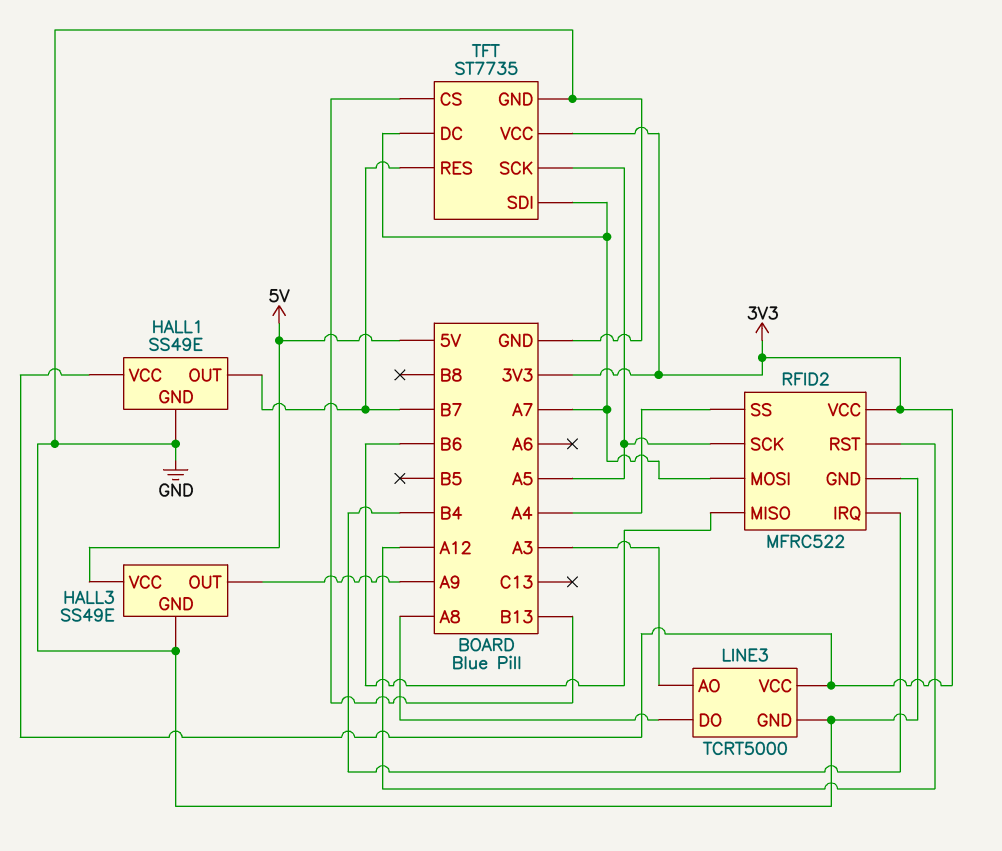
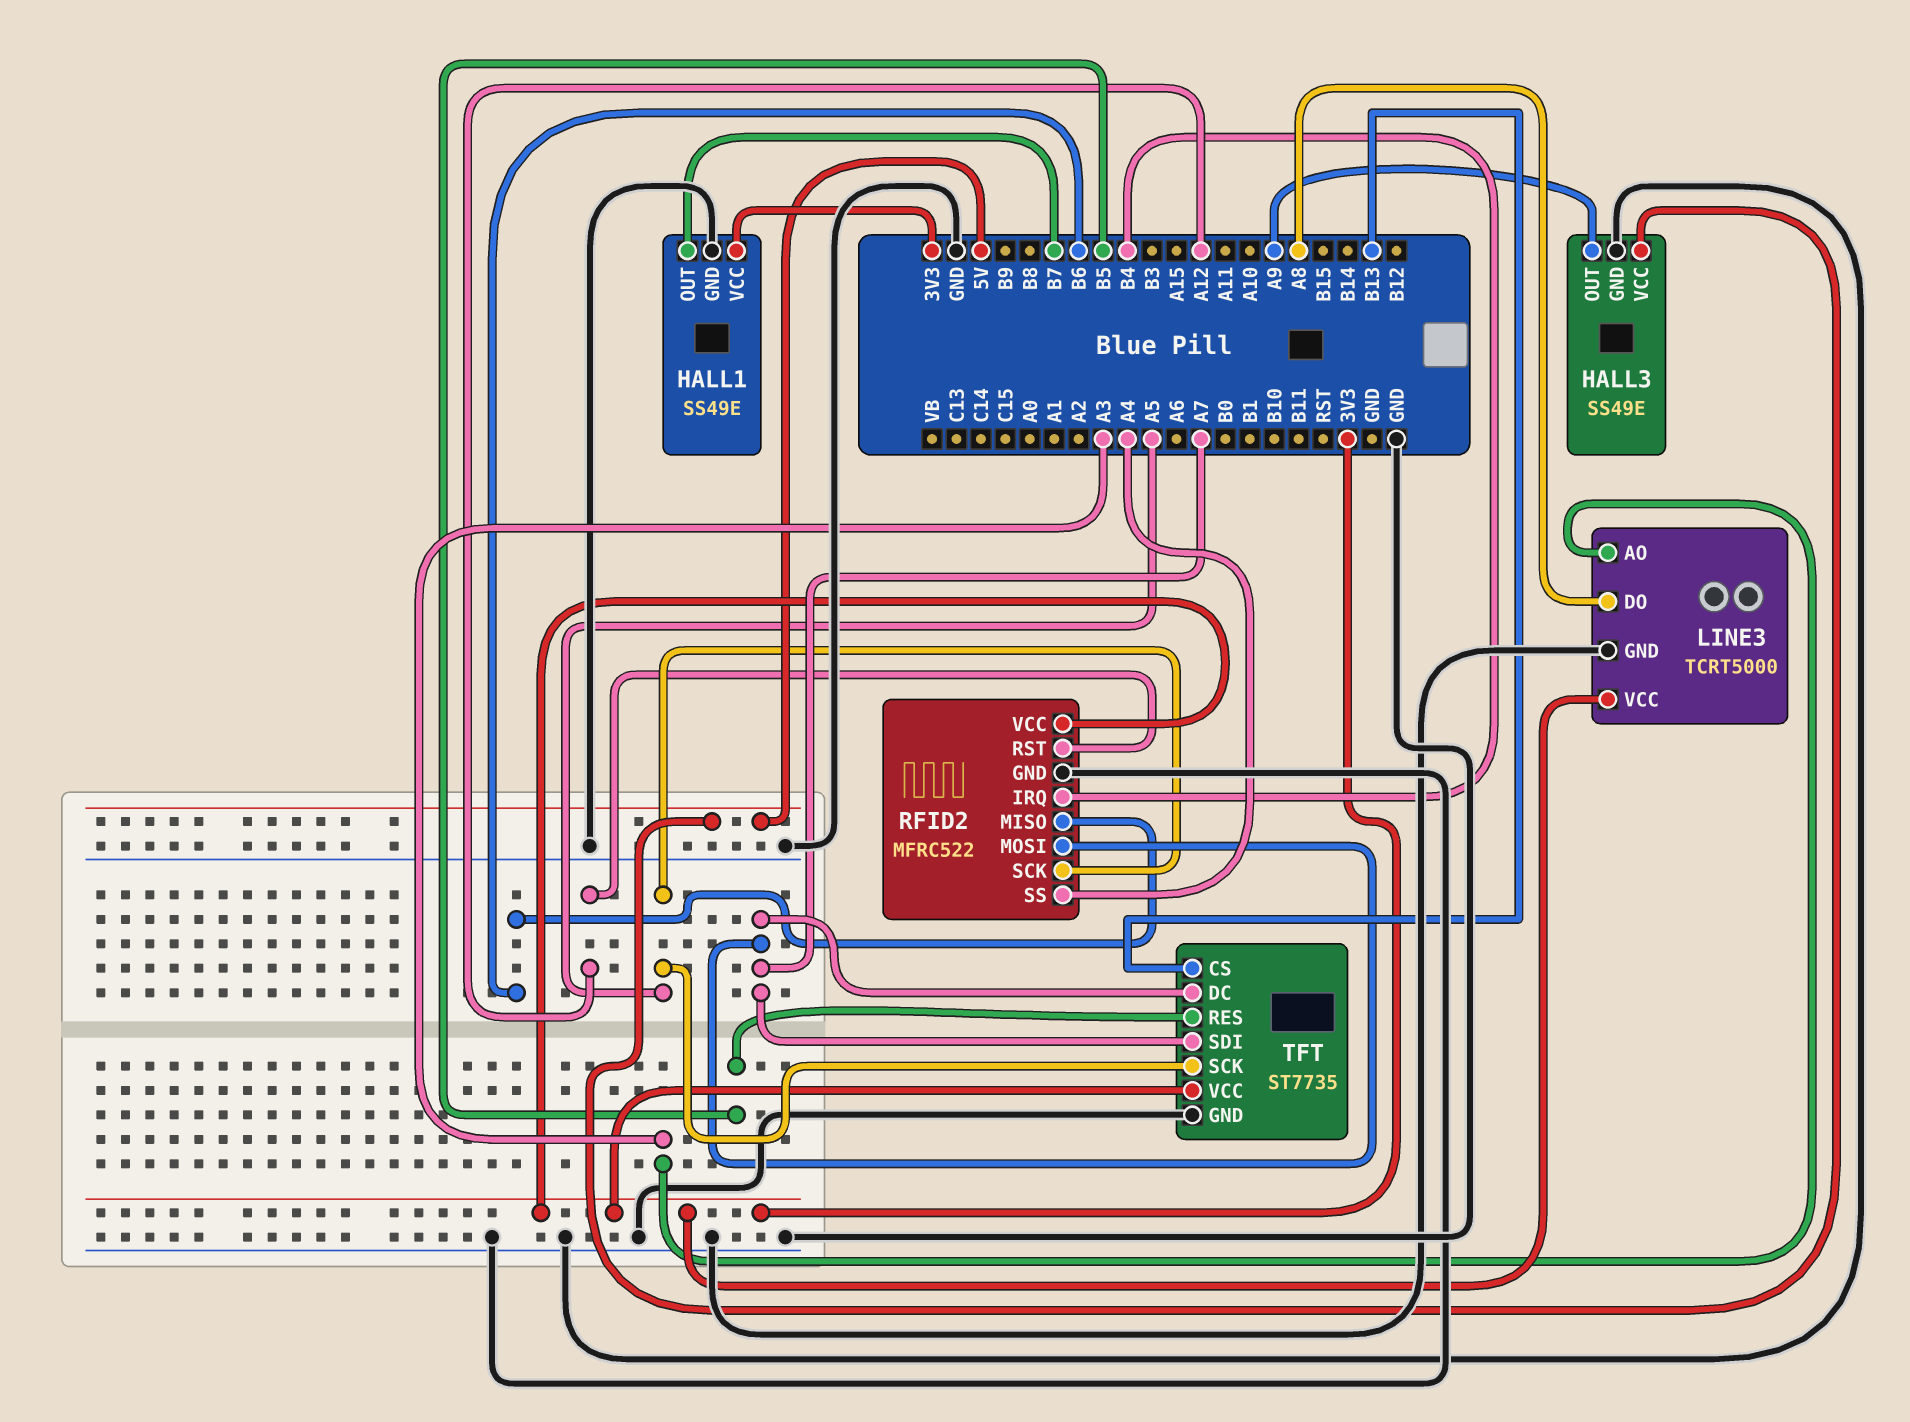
TFT pin RES: B7 -> B5

